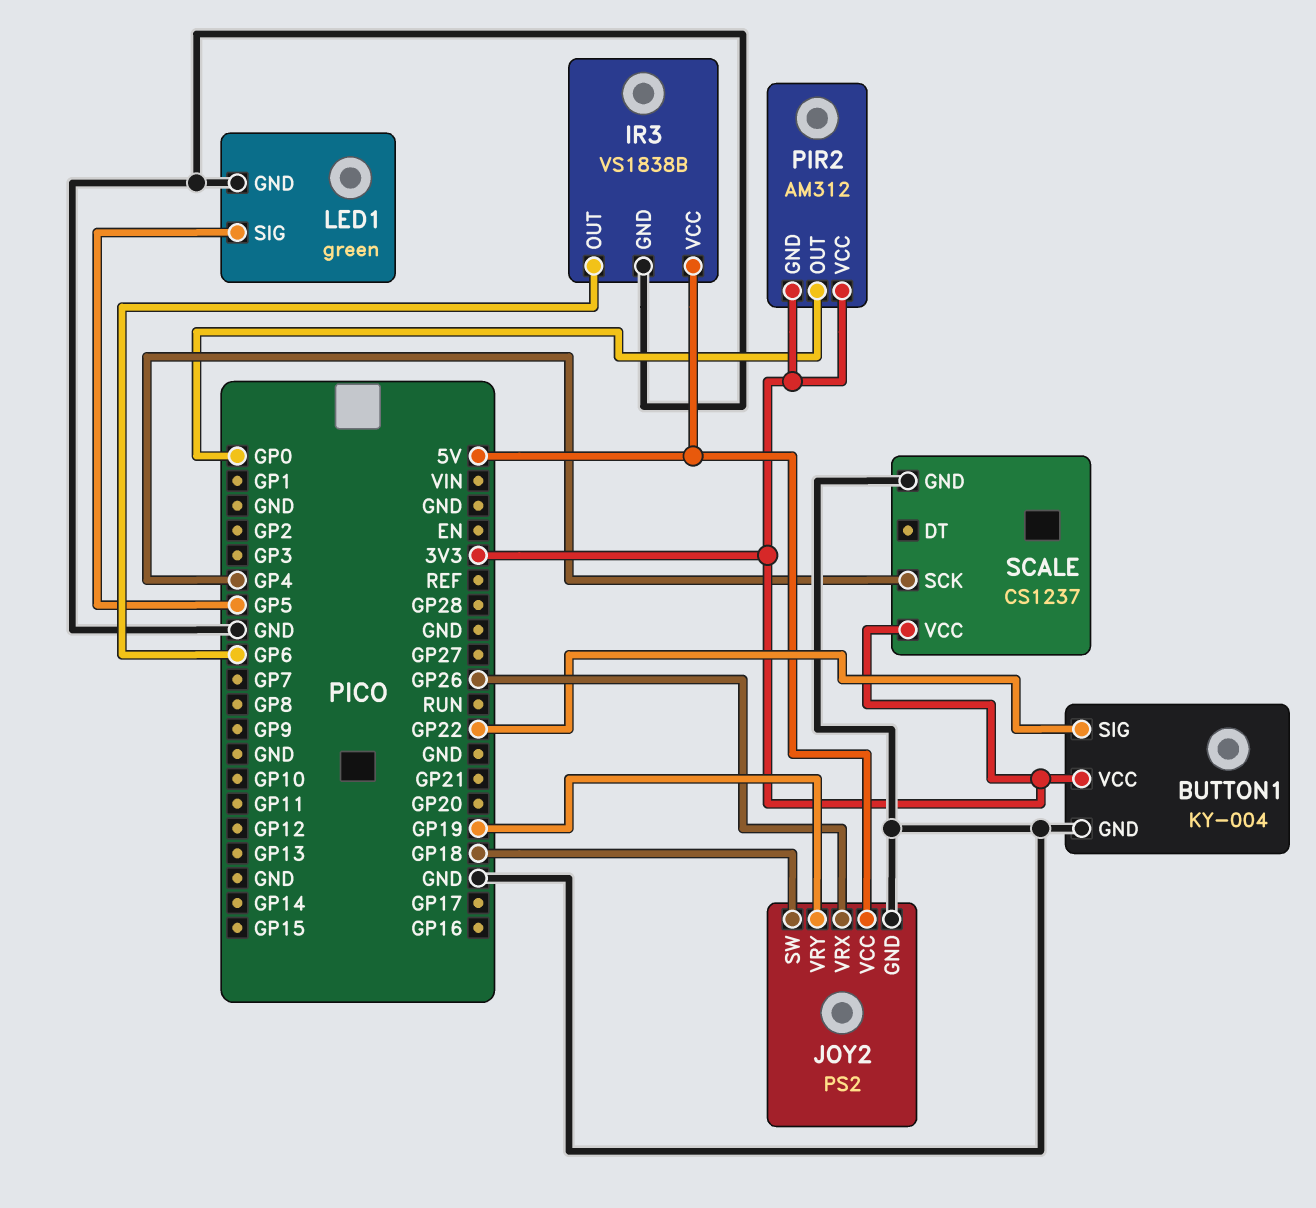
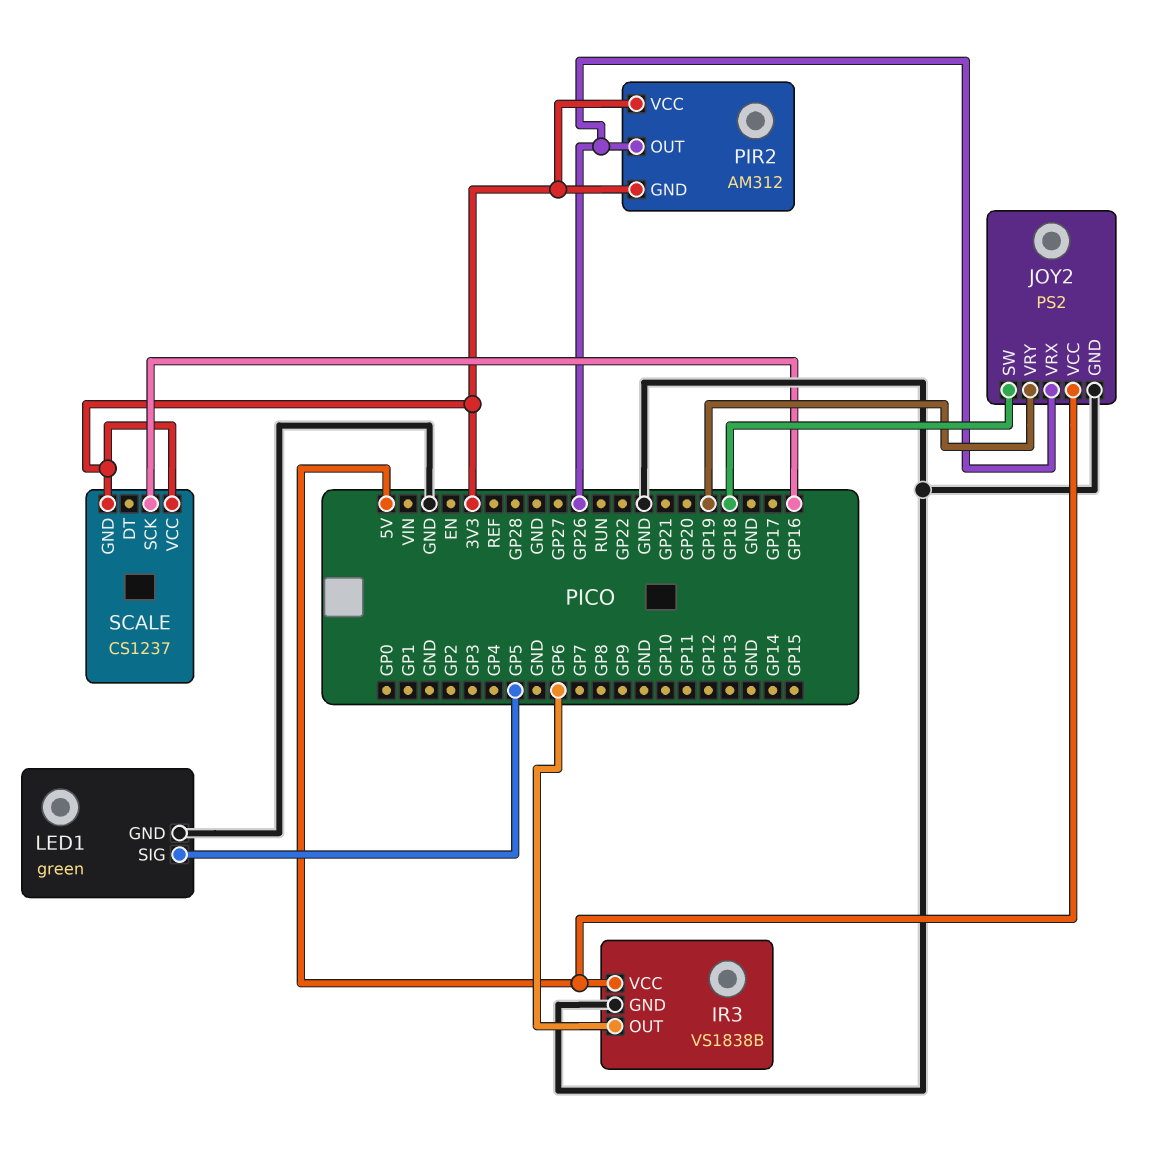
BUTTON1: KY-004 -> none
BUTTON1 pin GND: GND -> none
BUTTON1 pin SIG: GP22 -> none
BUTTON1 pin VCC: 3V3 -> none
PIR2 pin OUT: GP0 -> GP26
SCALE pin GND: GND -> 3V3
SCALE pin SCK: GP4 -> GP16

